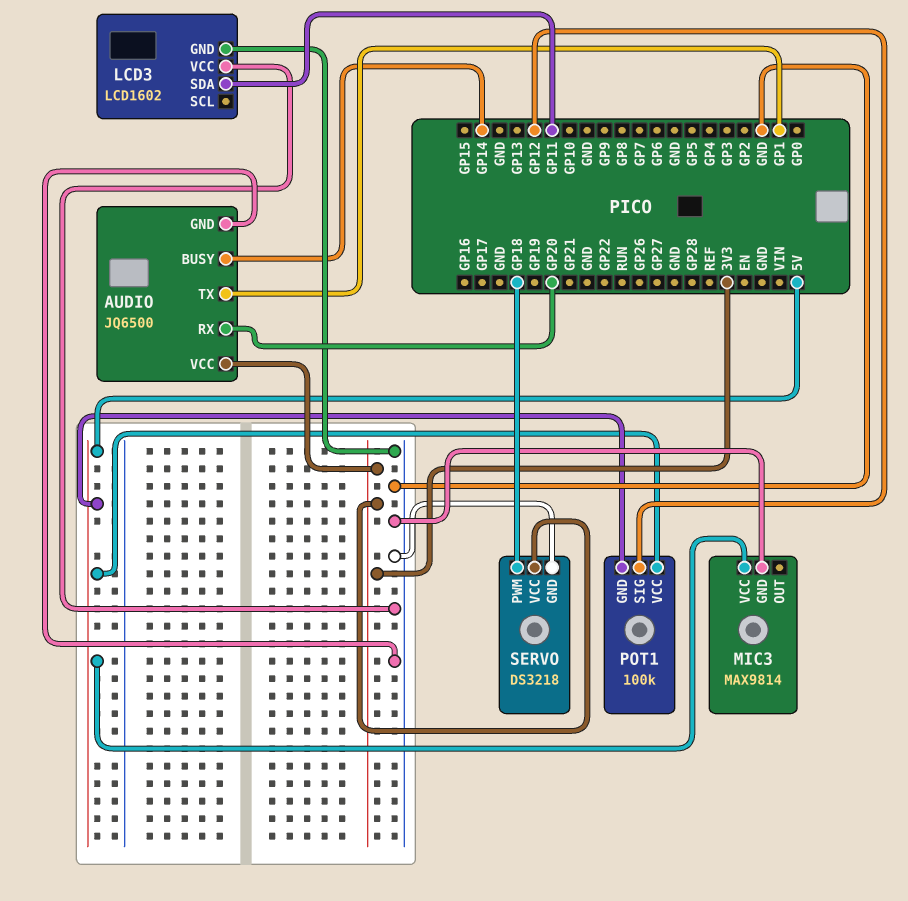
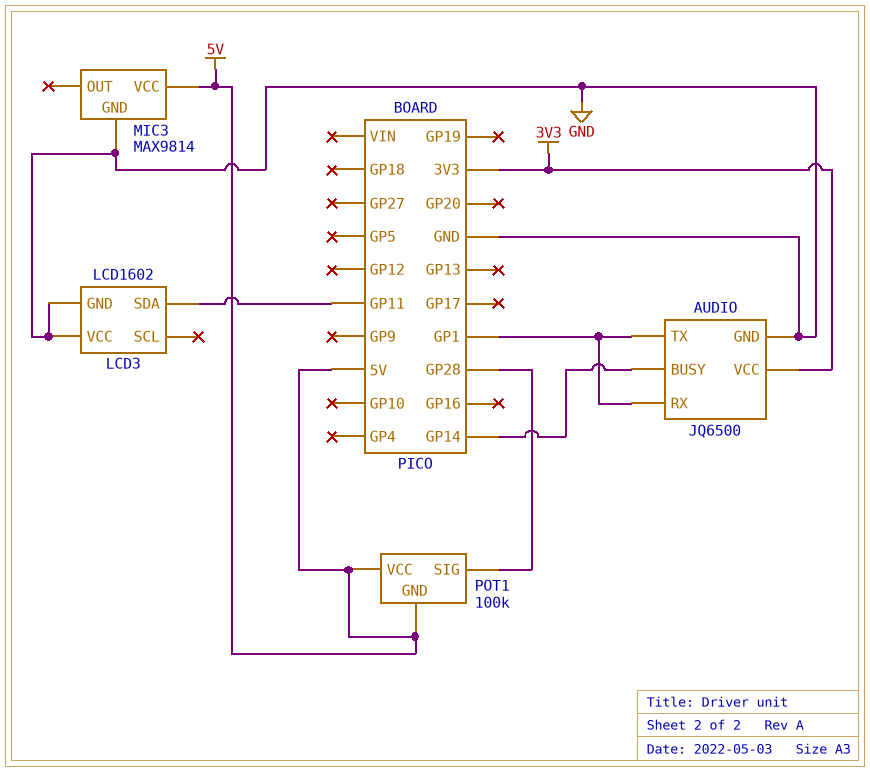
AUDIO pin RX: GP20 -> GP1
POT1 pin SIG: GP12 -> GP28
SERVO: DS3218 -> none
SERVO pin GND: GND -> none
SERVO pin PWM: GP18 -> none
SERVO pin VCC: 3V3 -> none

